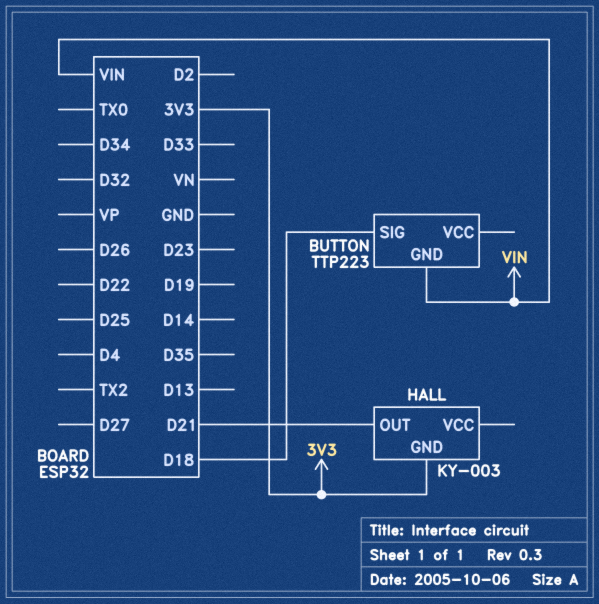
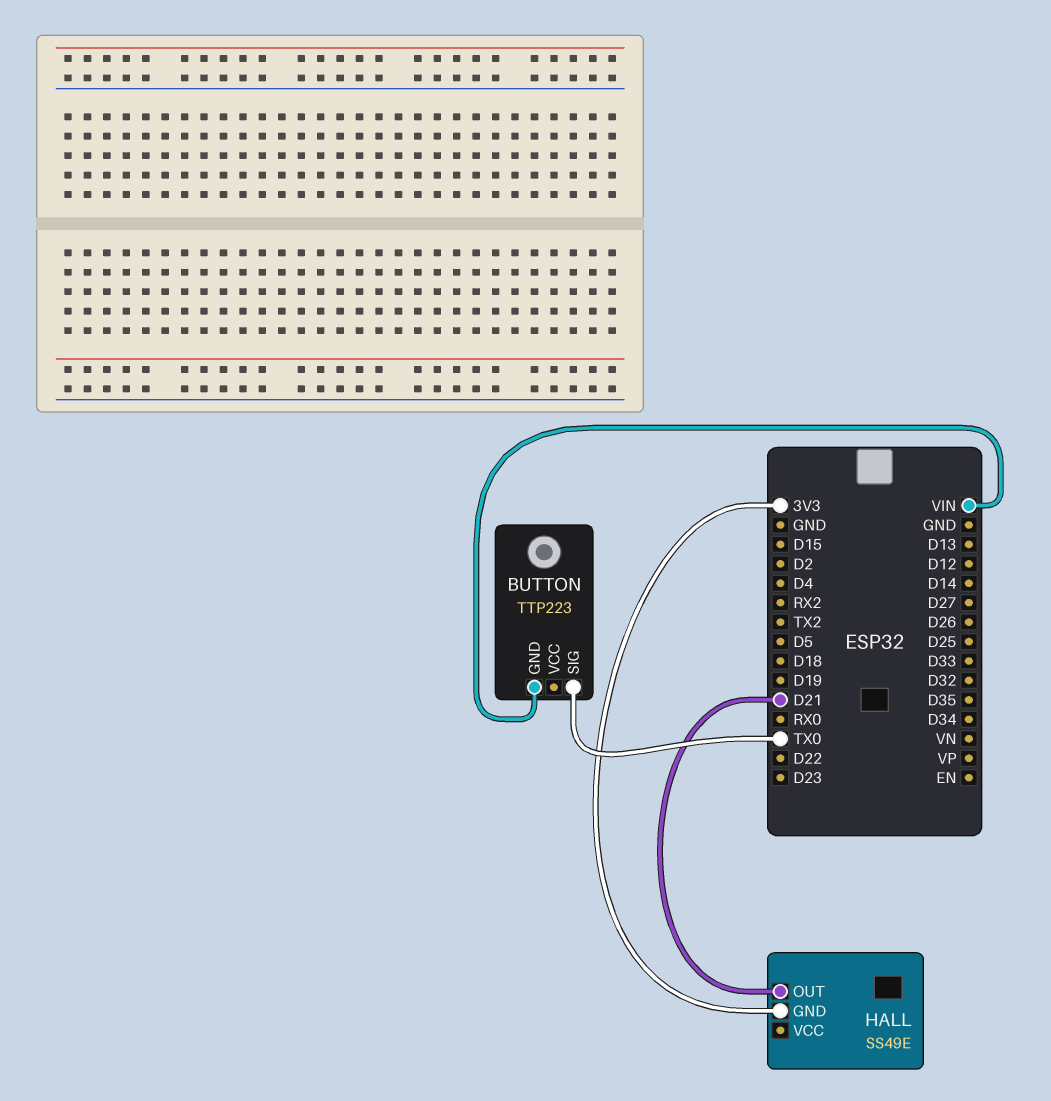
BUTTON pin SIG: D18 -> TX0
HALL: KY-003 -> SS49E

